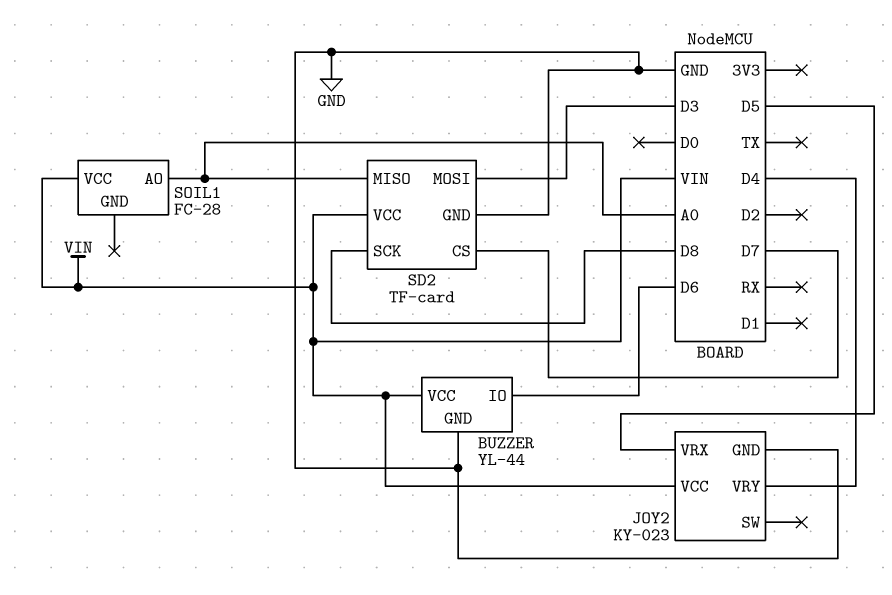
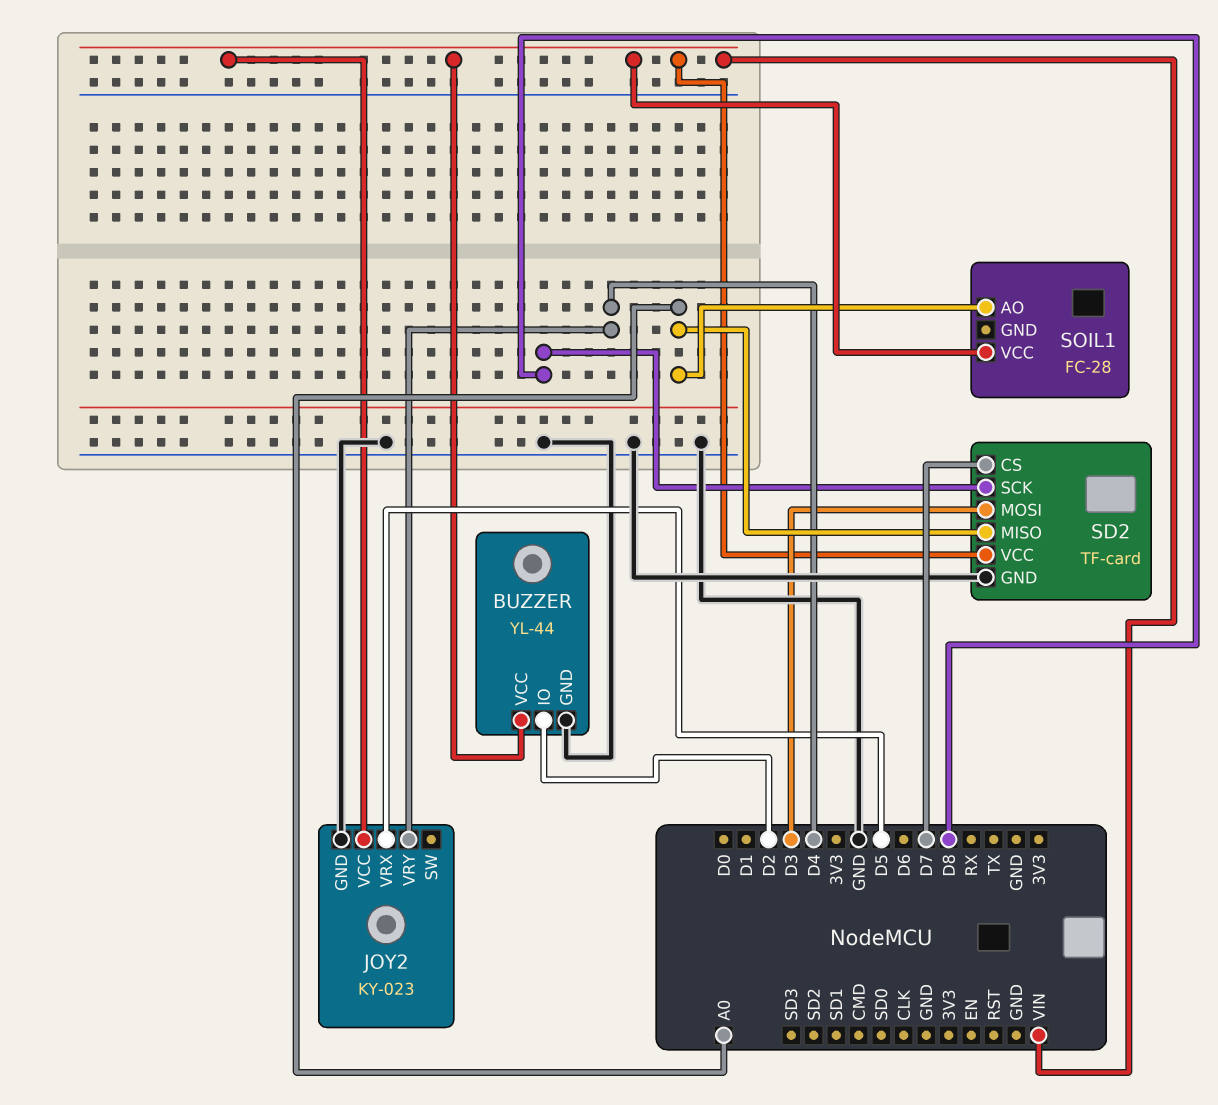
BUZZER pin IO: D6 -> D2

